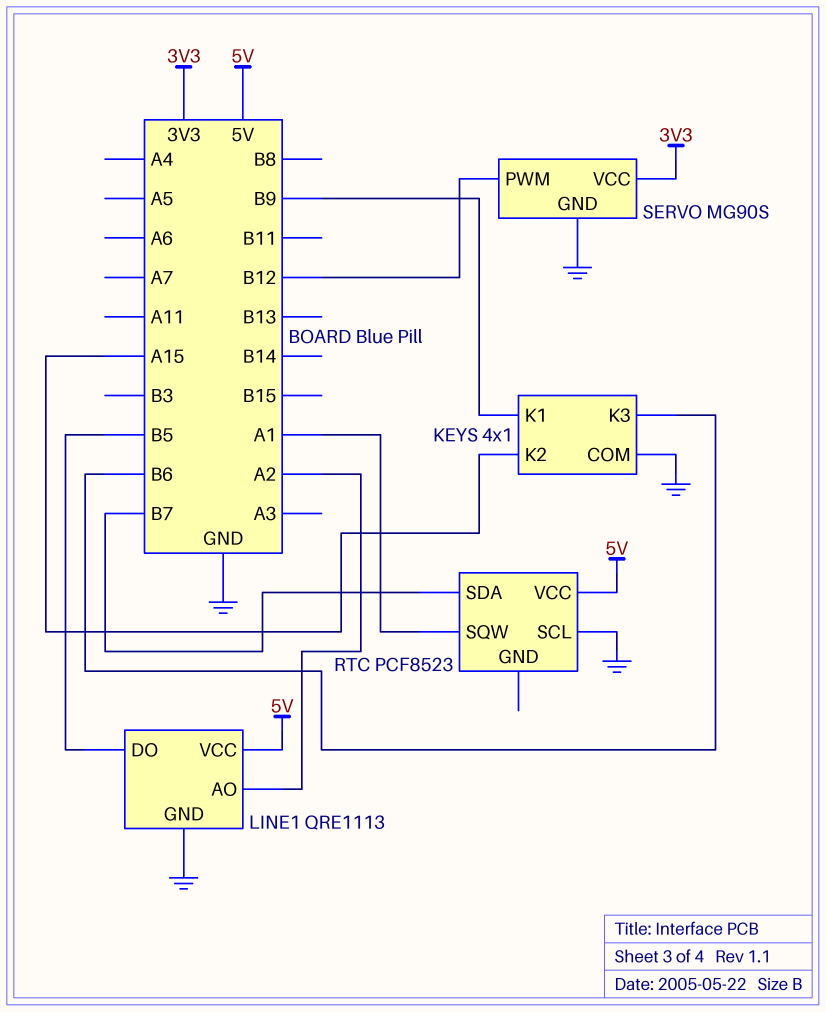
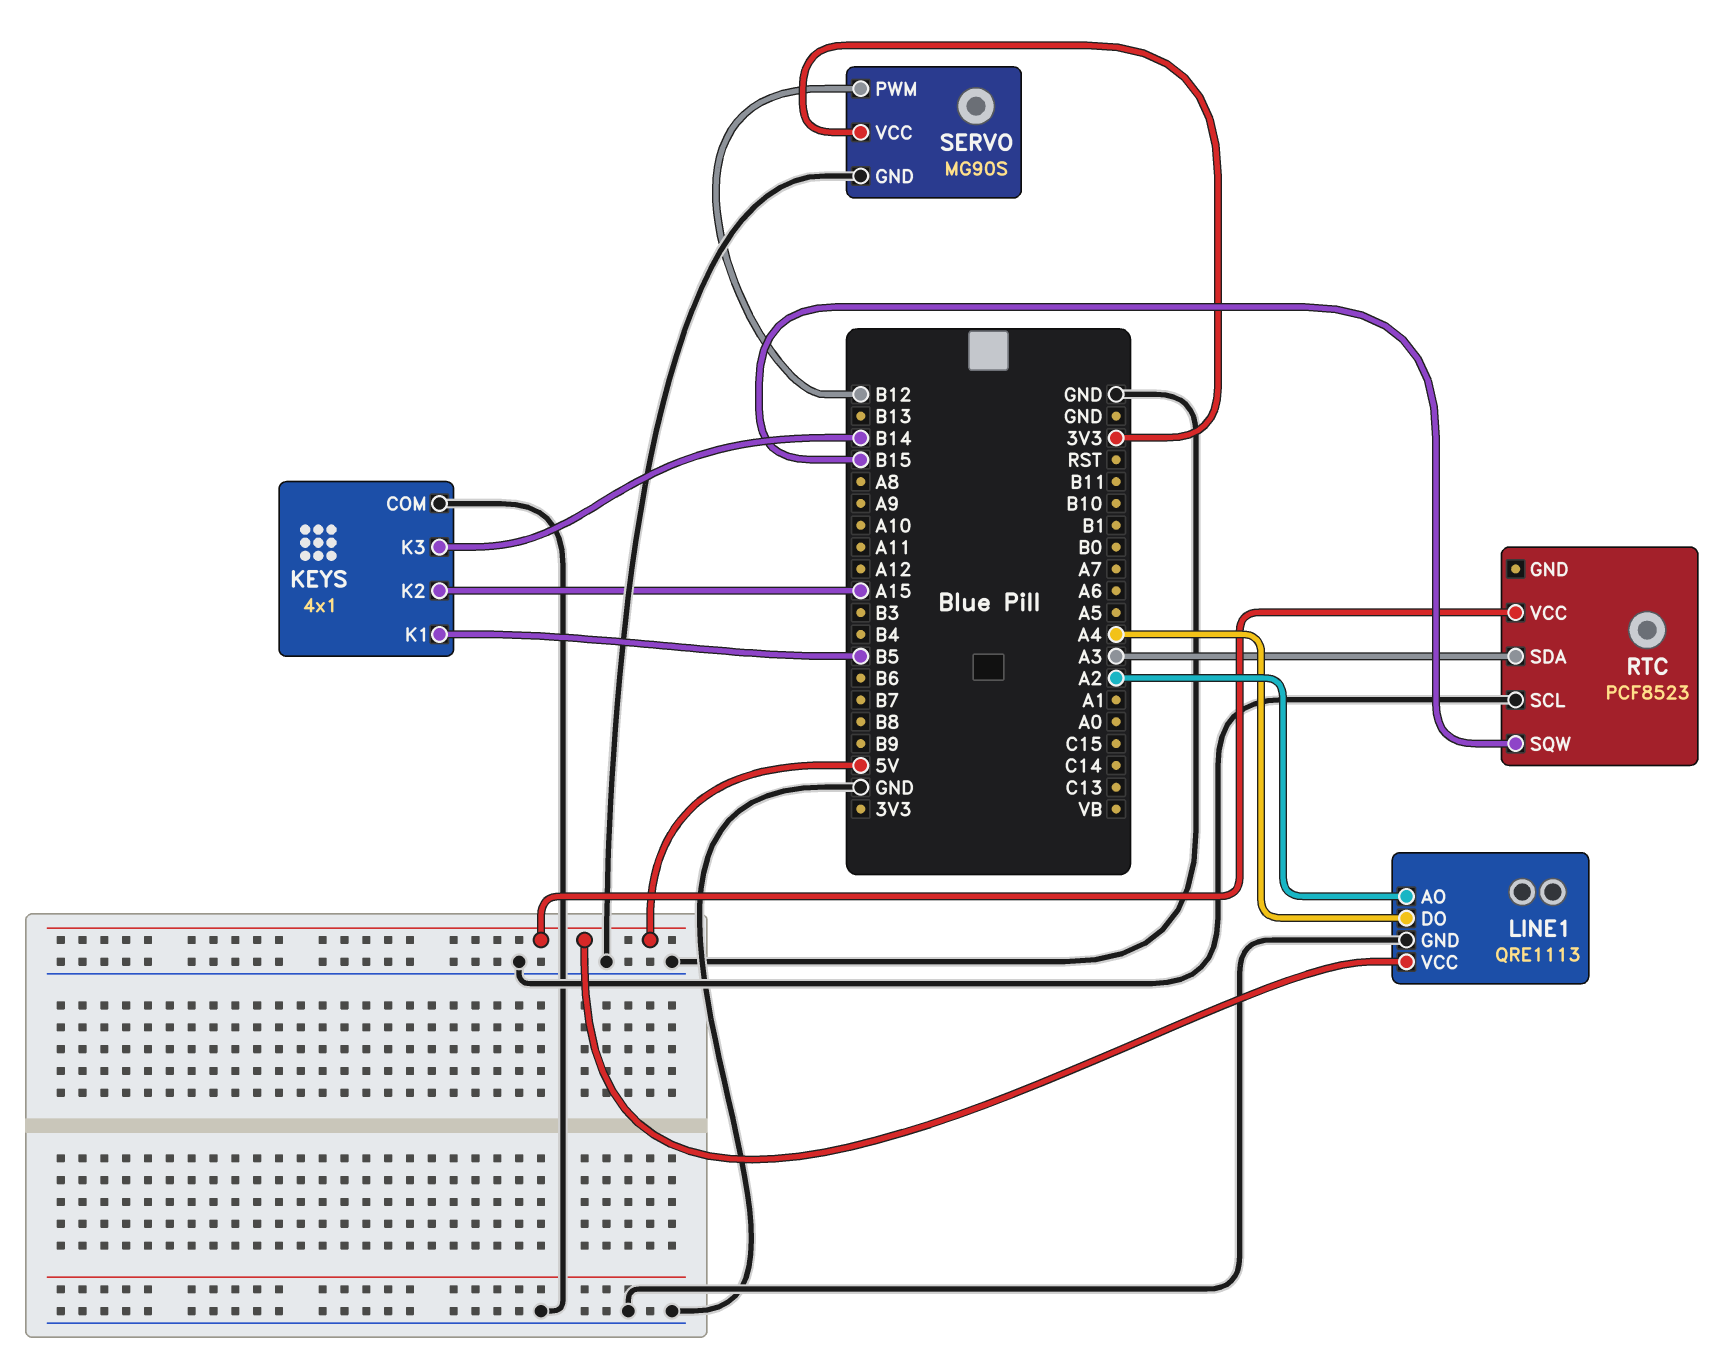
KEYS pin K1: B9 -> B5
KEYS pin K3: B6 -> B14
LINE1 pin DO: B5 -> A4
RTC pin SDA: B7 -> A3
RTC pin SQW: A1 -> B15

